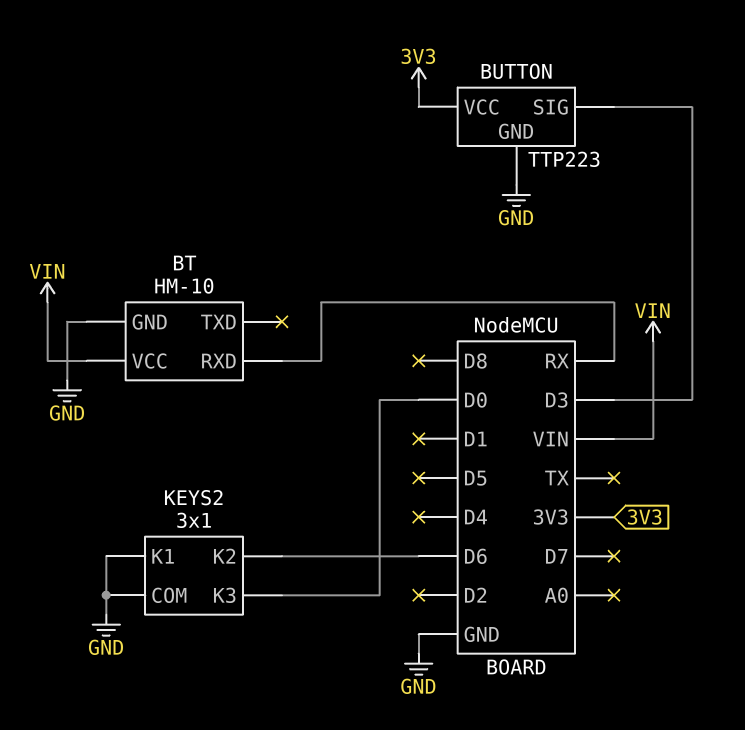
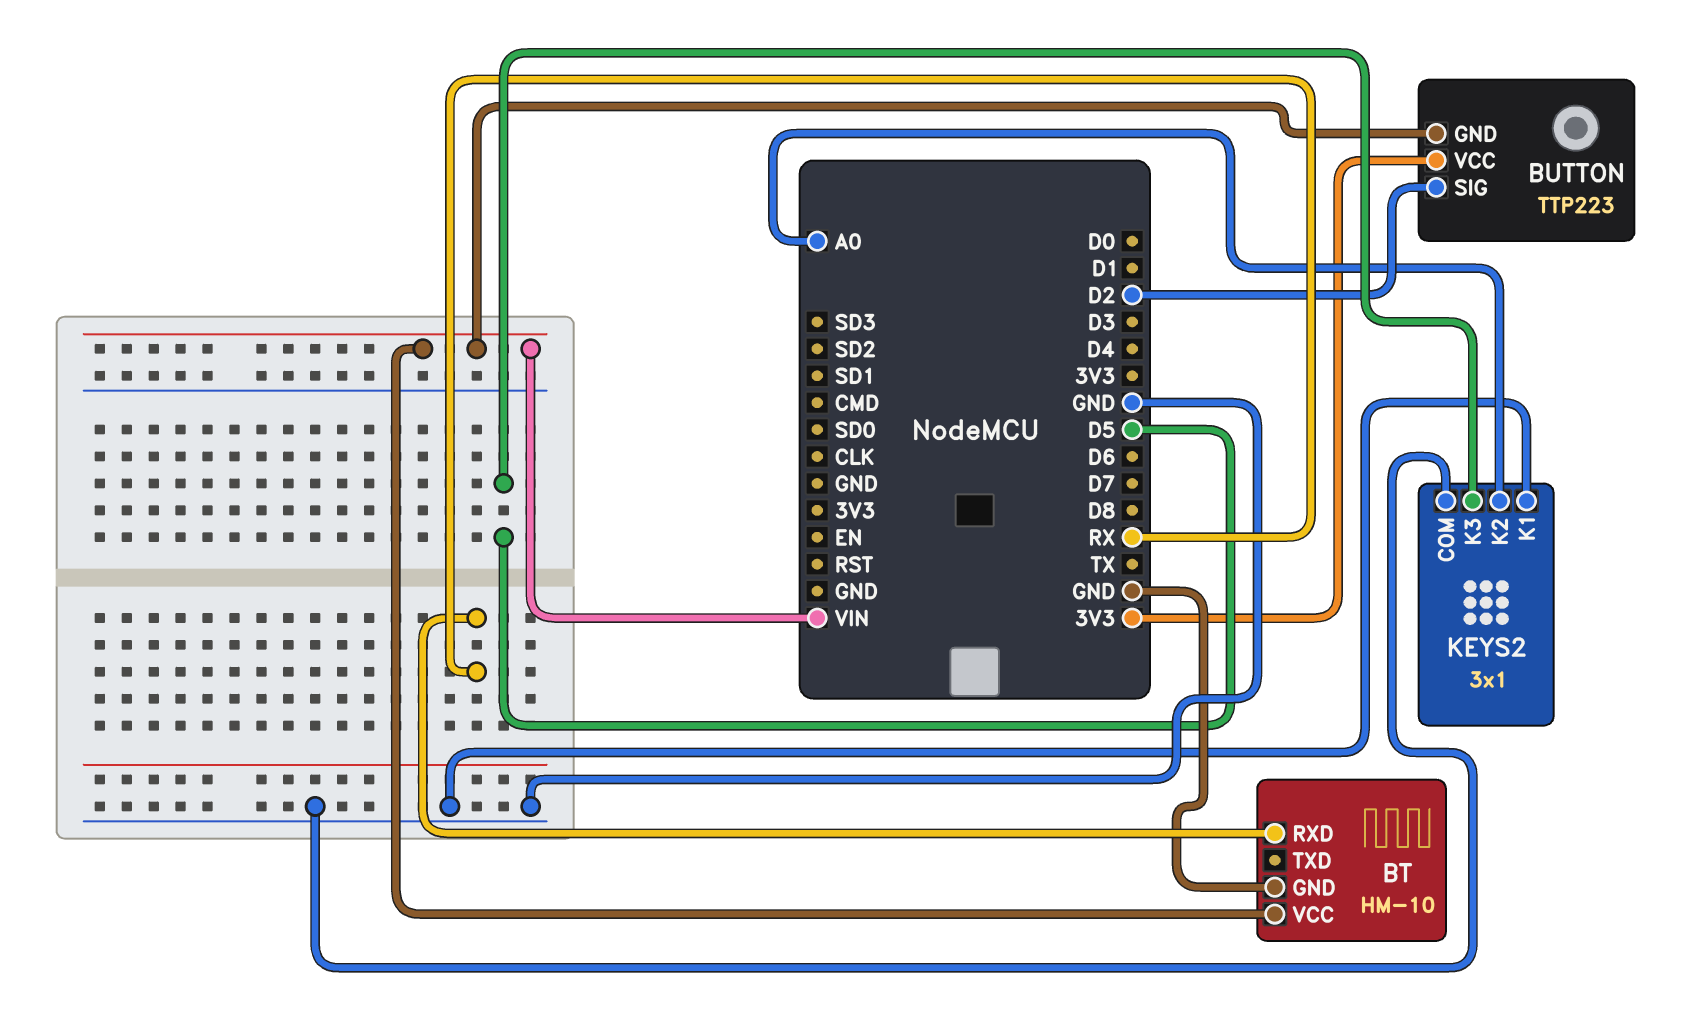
BUTTON pin GND: GND -> VIN
BUTTON pin SIG: D3 -> D2
KEYS2 pin K2: D6 -> A0
KEYS2 pin K3: D0 -> D5

